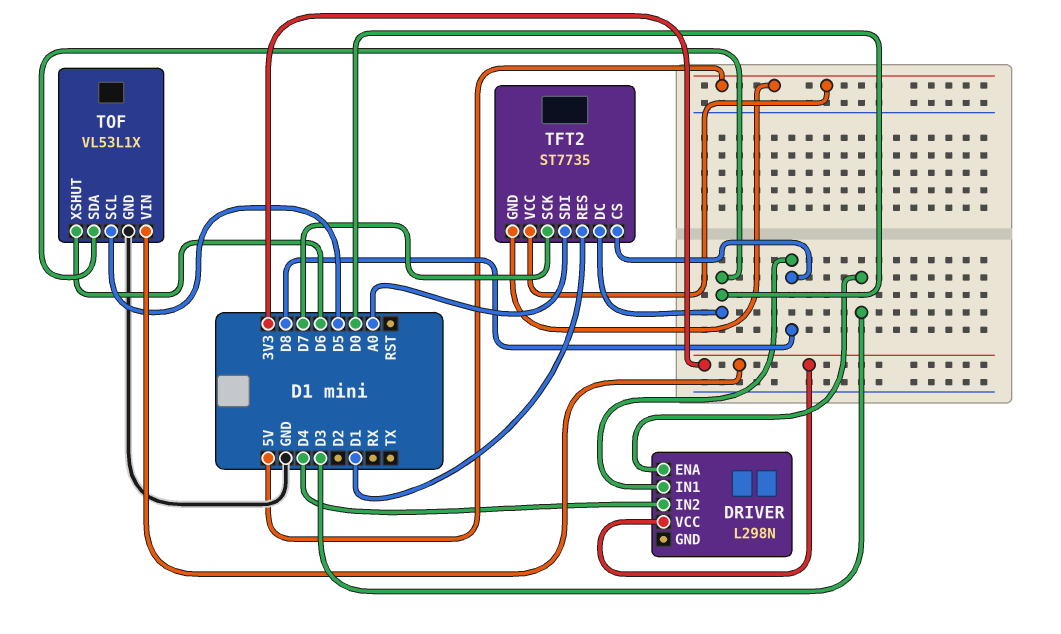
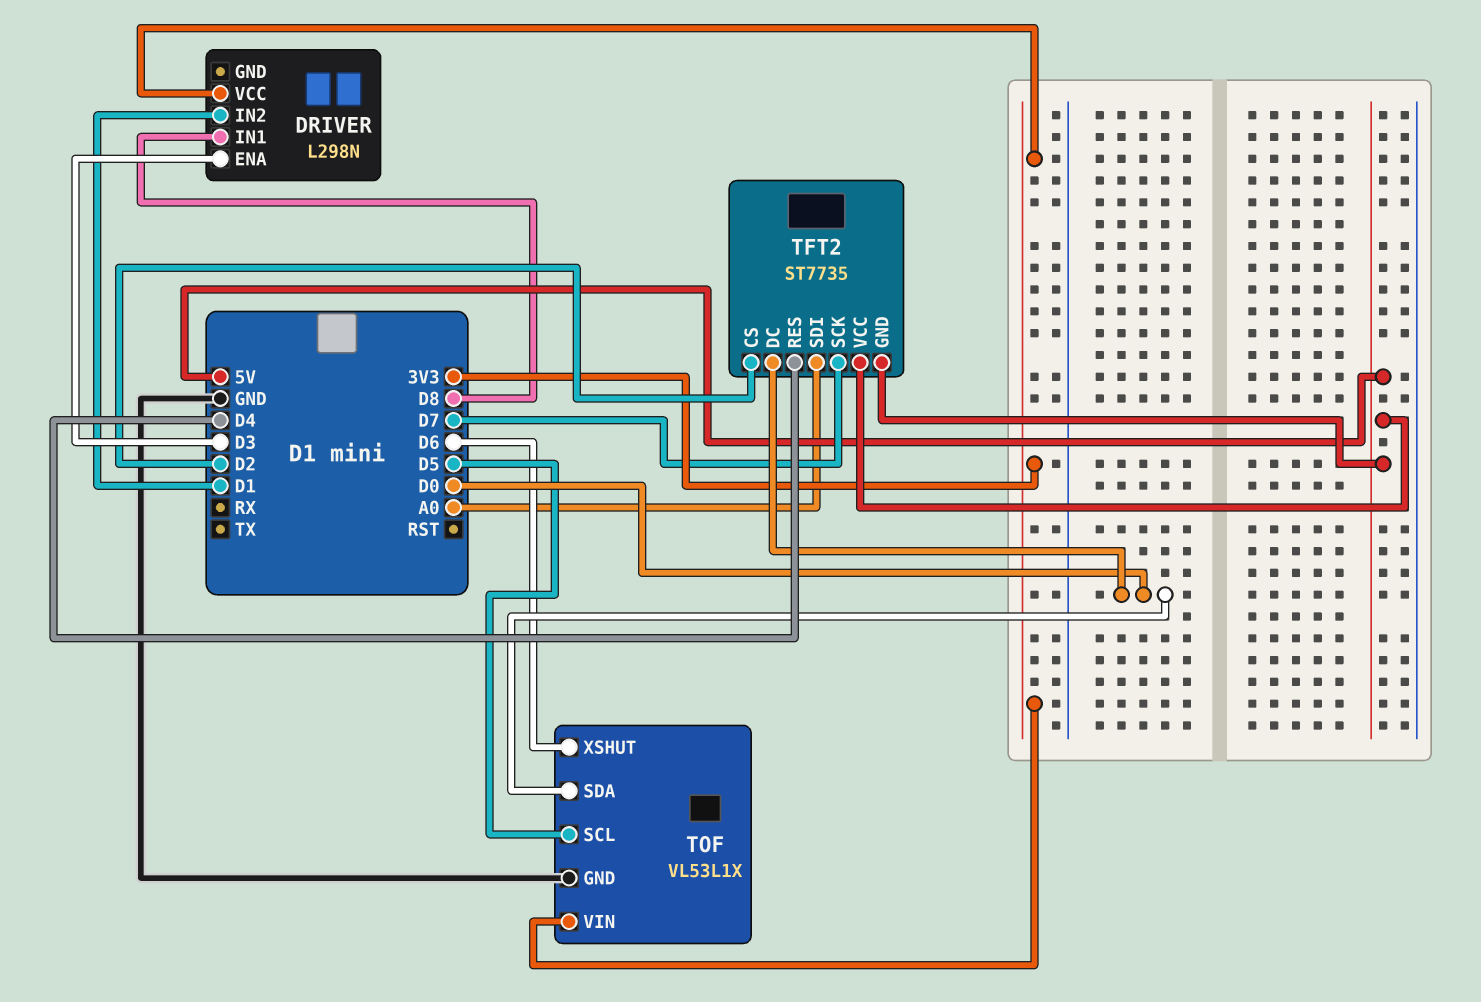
DRIVER pin IN2: D4 -> D1
TFT2 pin CS: D8 -> D2
TFT2 pin RES: D1 -> D4

